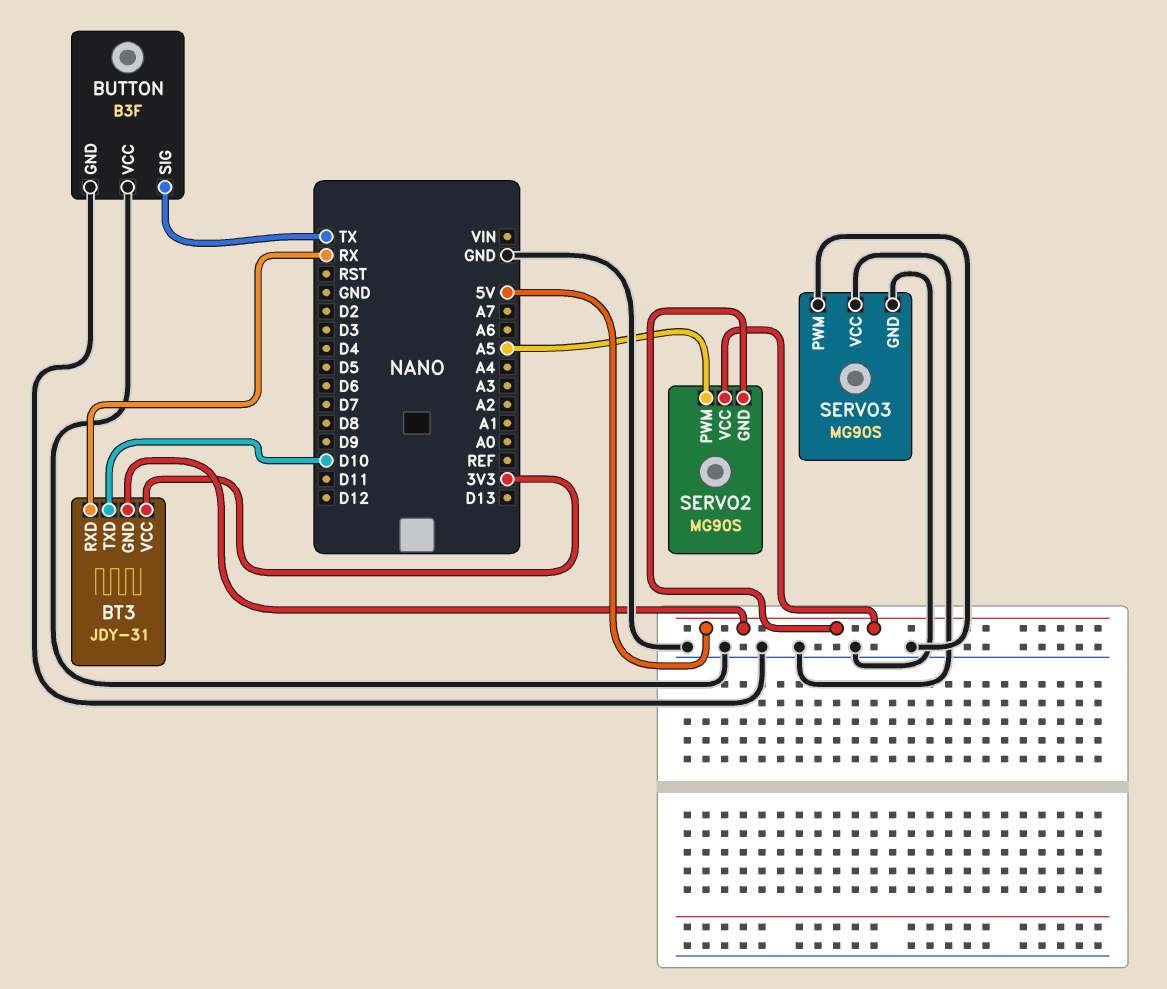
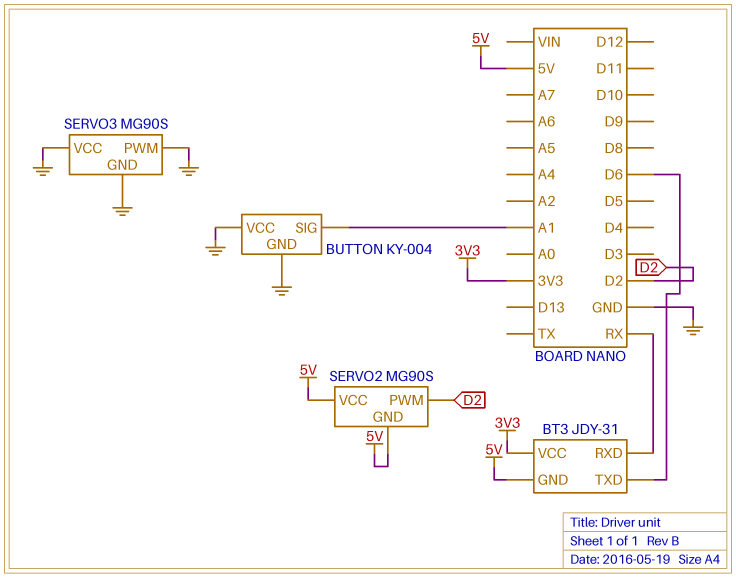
BT3 pin TXD: D10 -> D6
BUTTON: B3F -> KY-004
BUTTON pin SIG: TX -> A1
SERVO2 pin PWM: A5 -> D2

